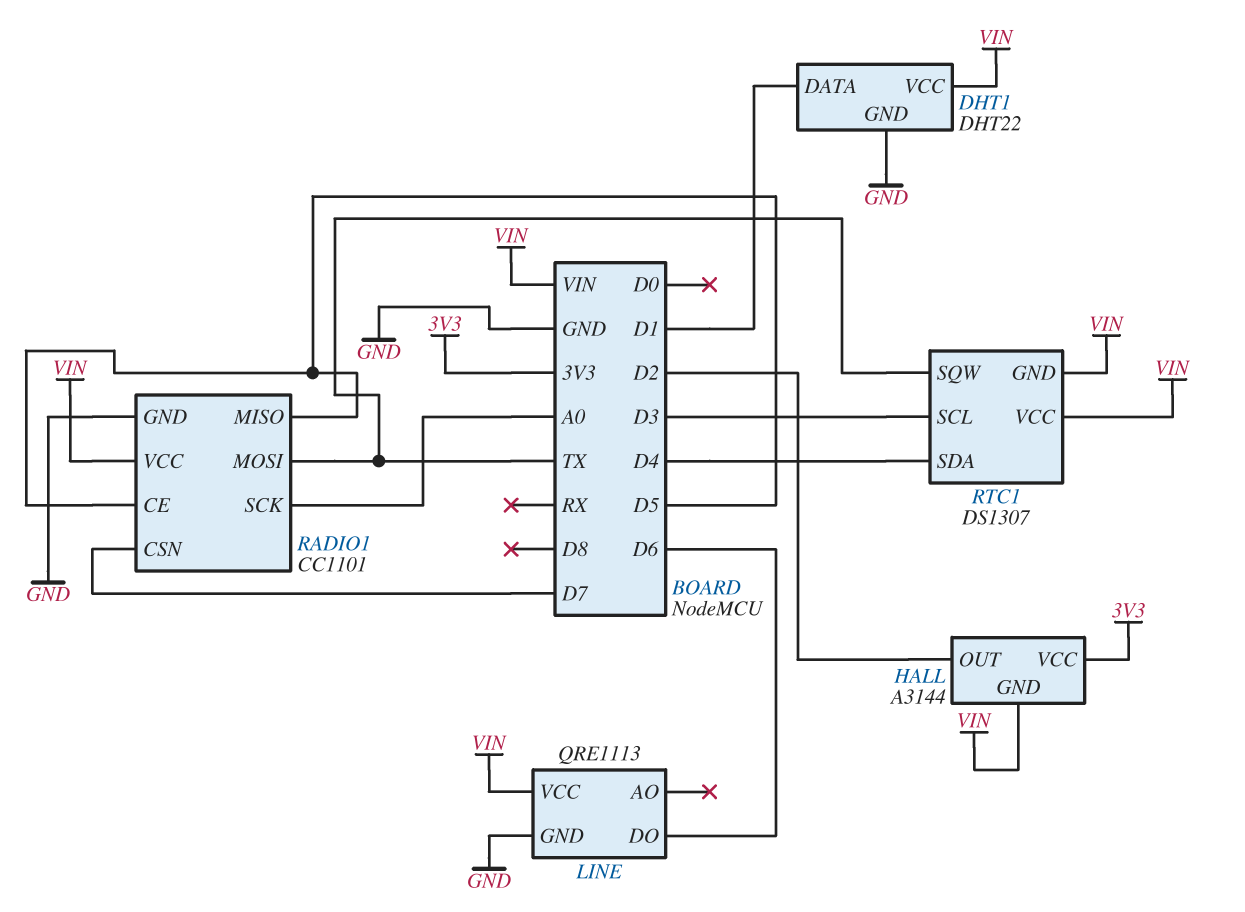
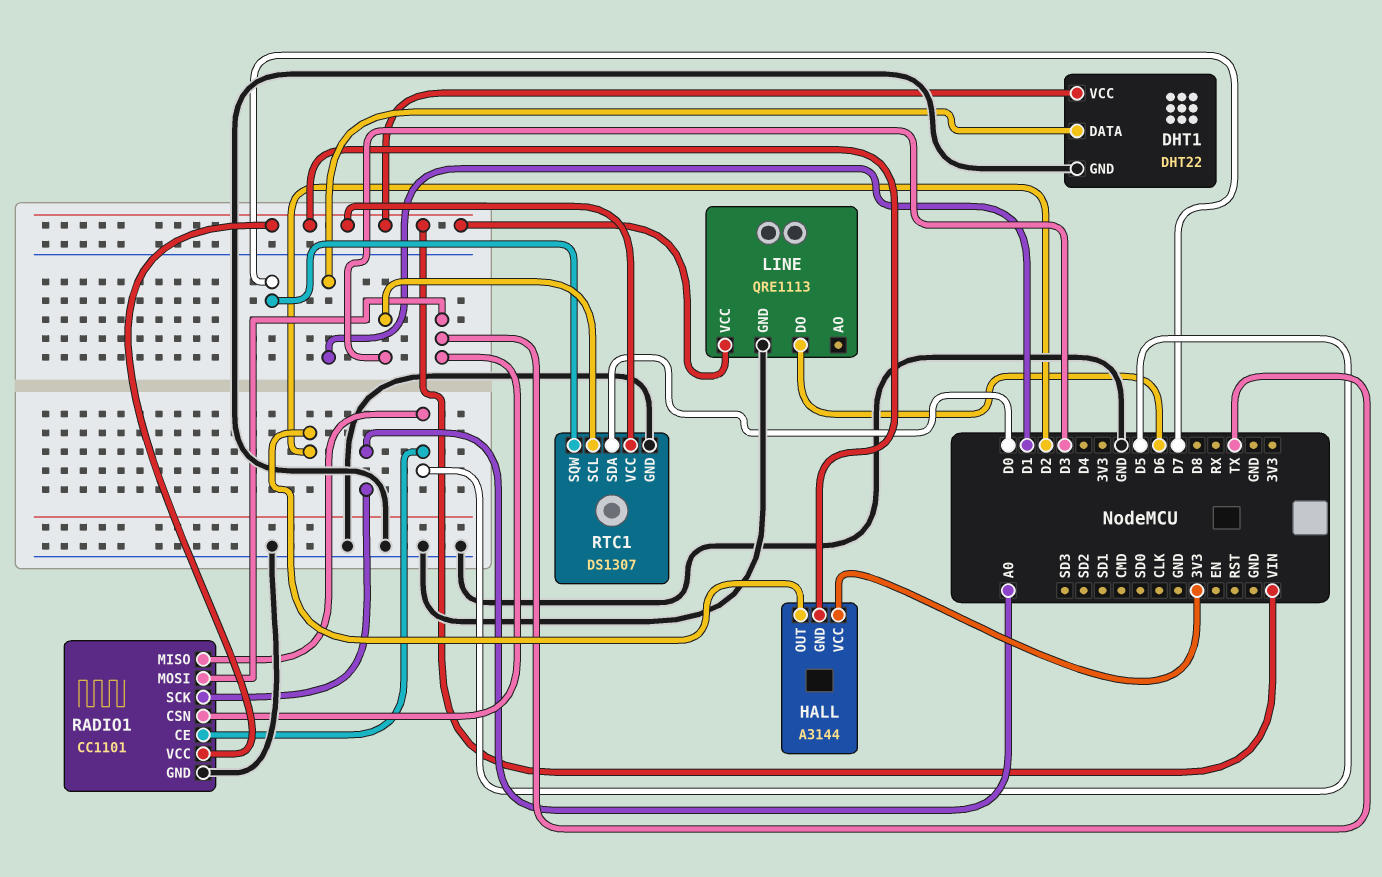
RADIO1 pin CSN: D7 -> TX
RTC1 pin GND: VIN -> GND
RTC1 pin SDA: D4 -> D0
RTC1 pin SQW: TX -> D7

